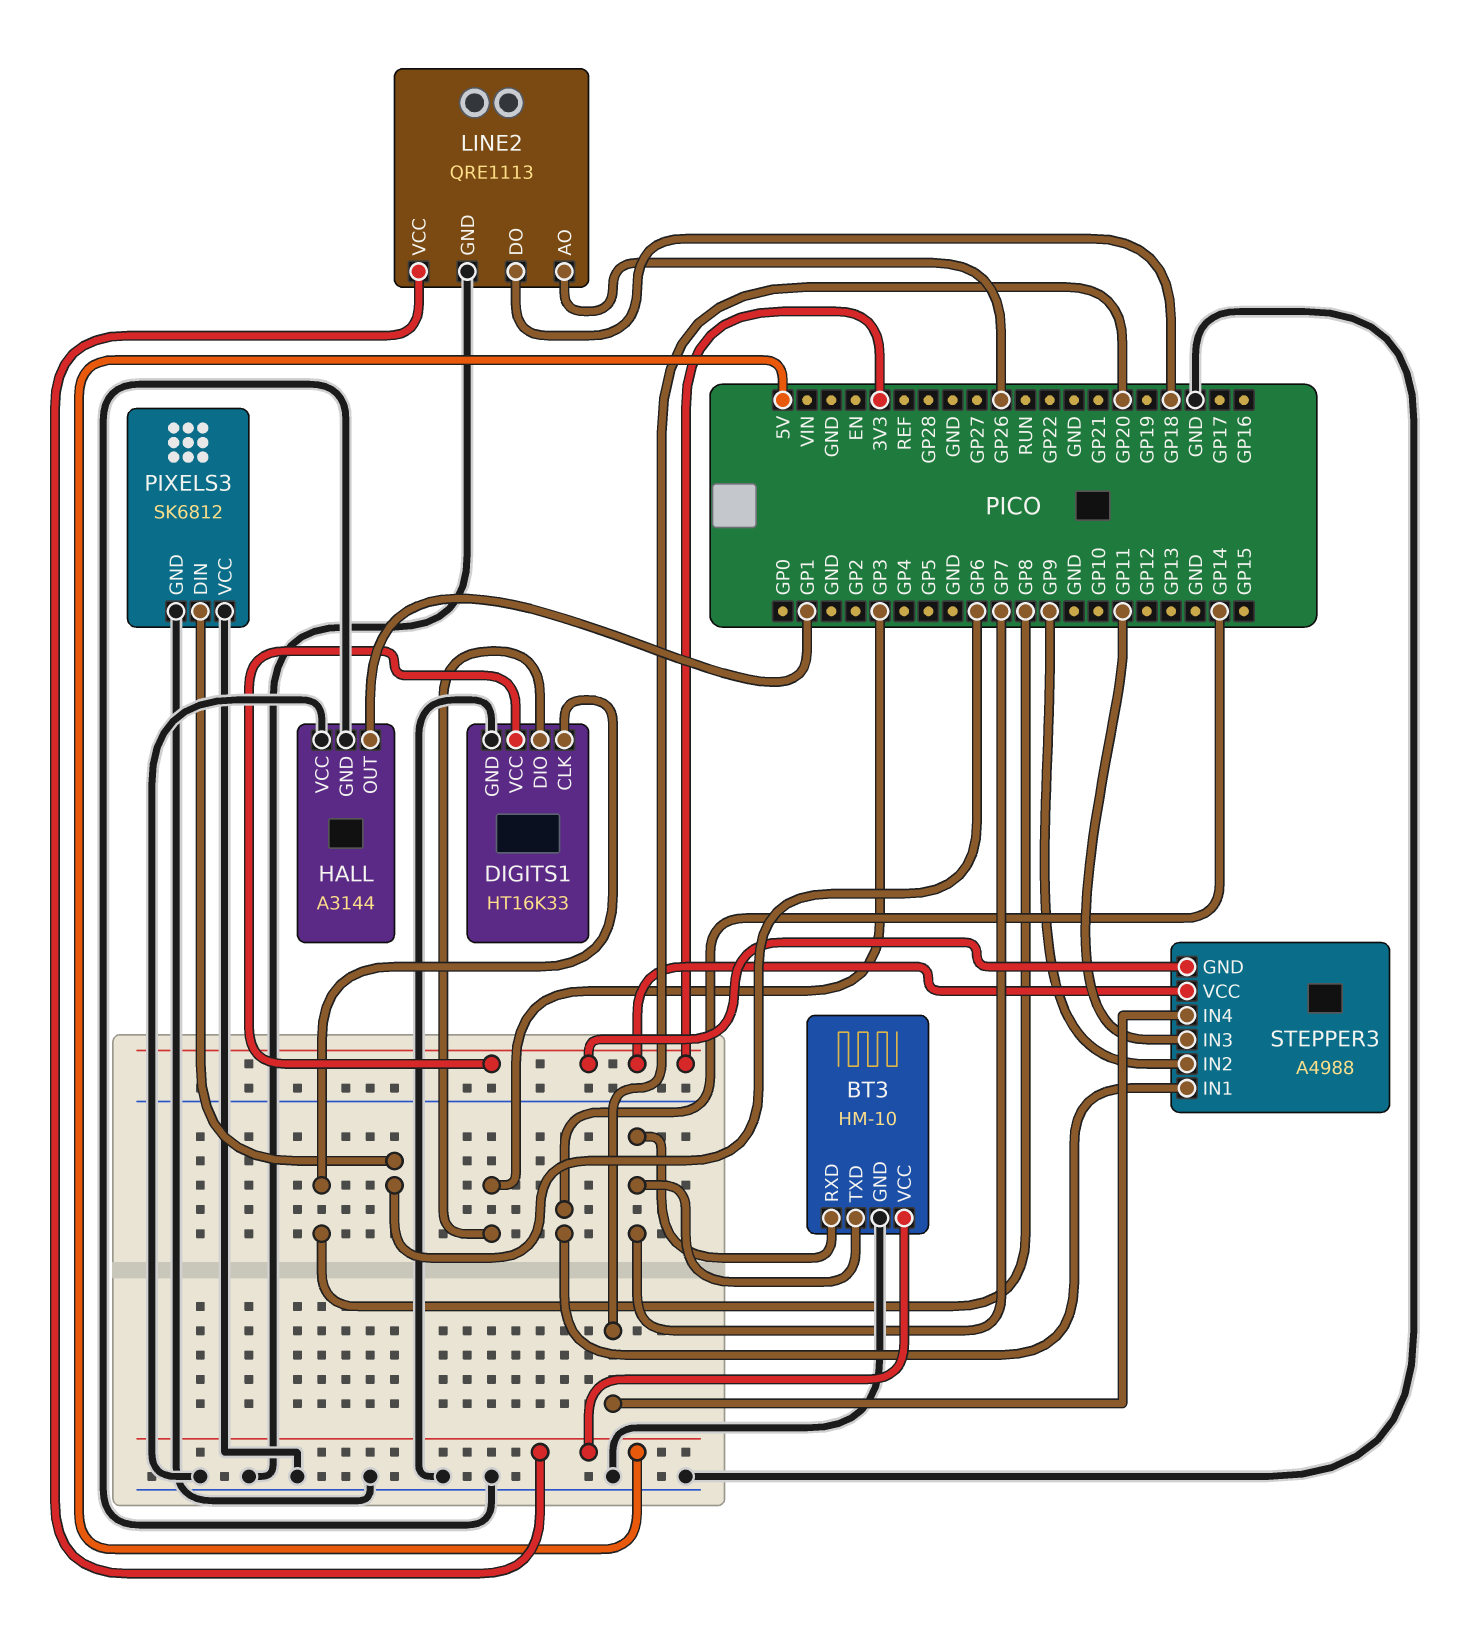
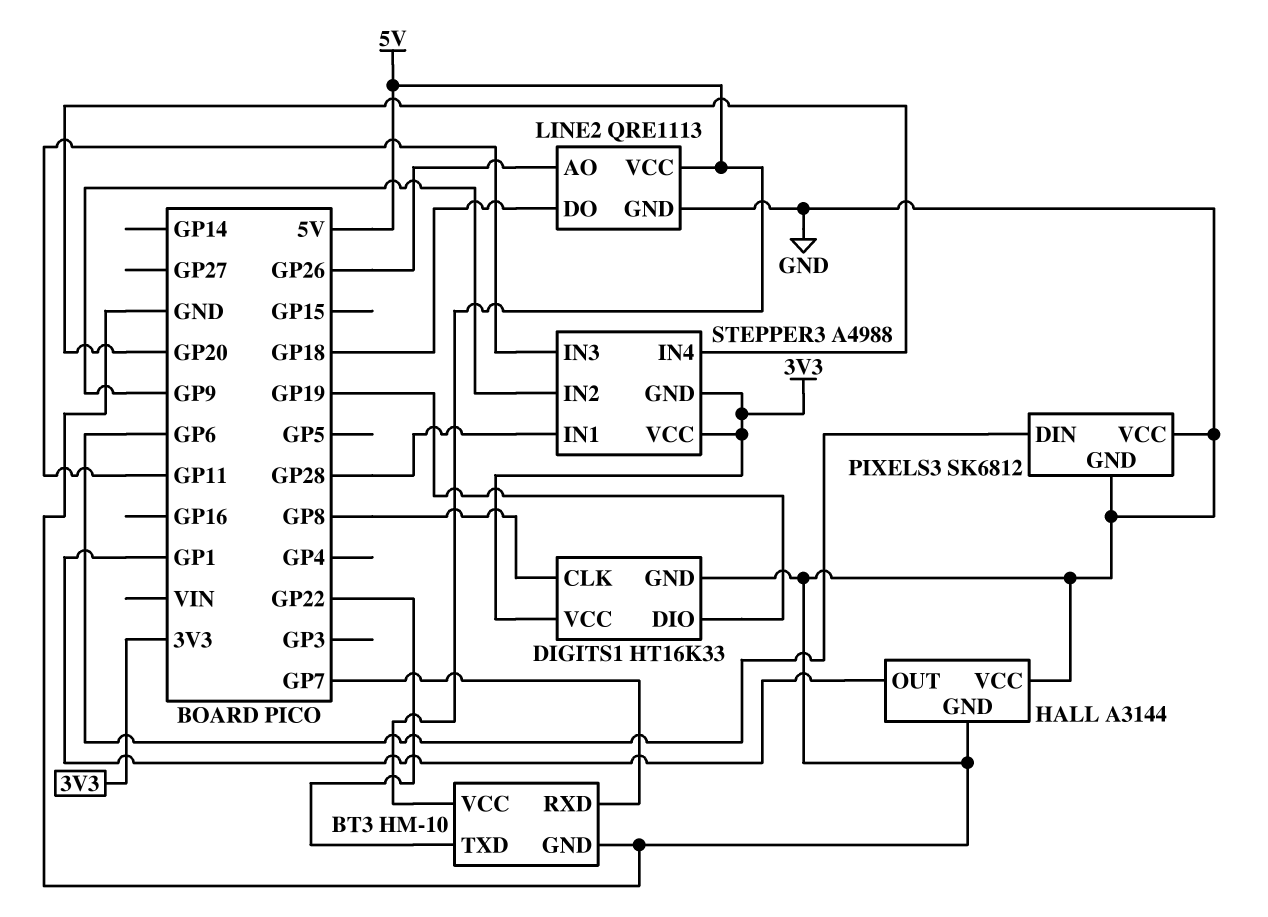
BT3 pin TXD: GP7 -> GP22
DIGITS1 pin DIO: GP3 -> GP19
STEPPER3 pin IN1: GP14 -> GP28

